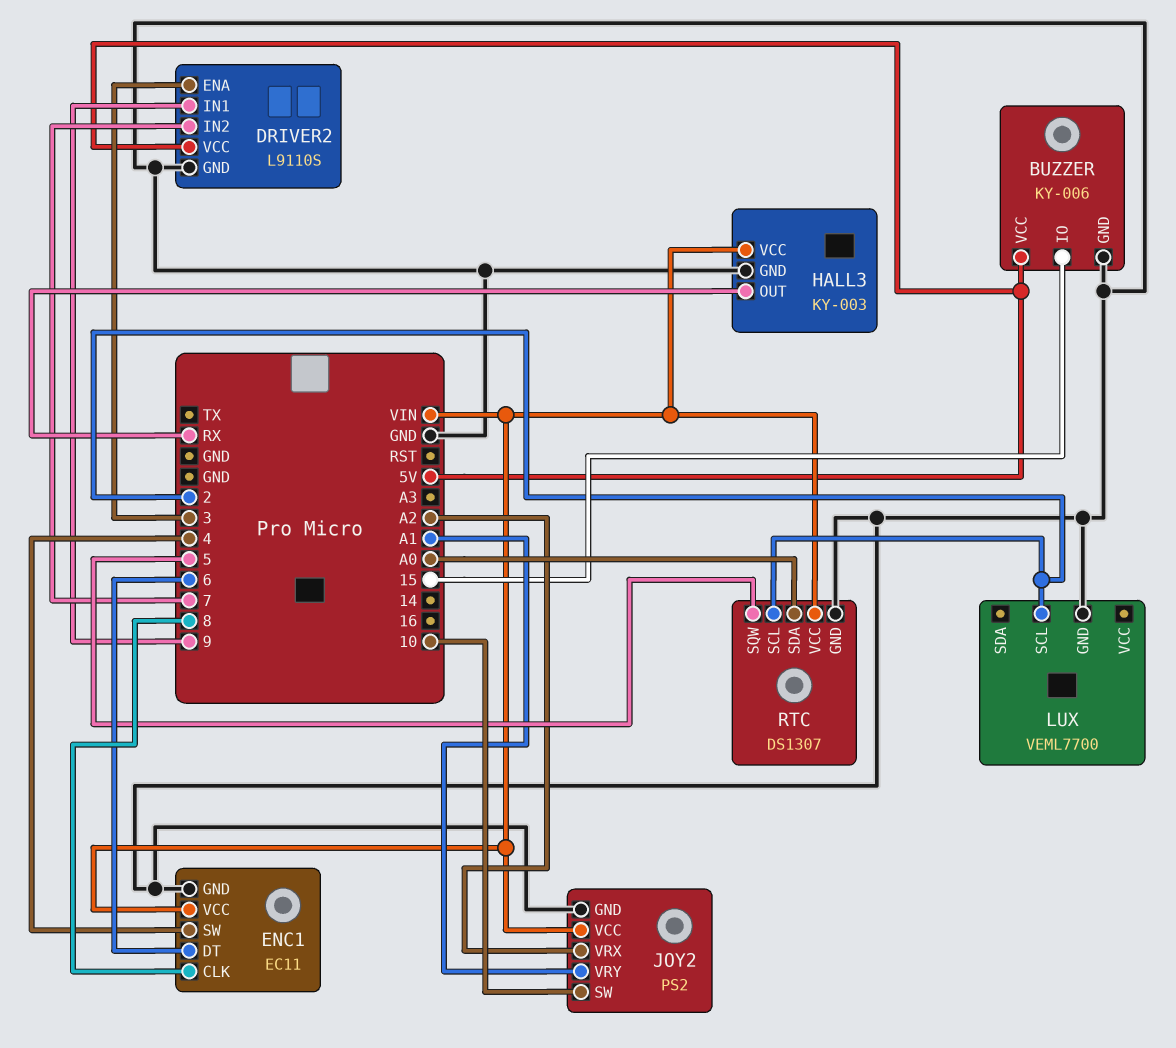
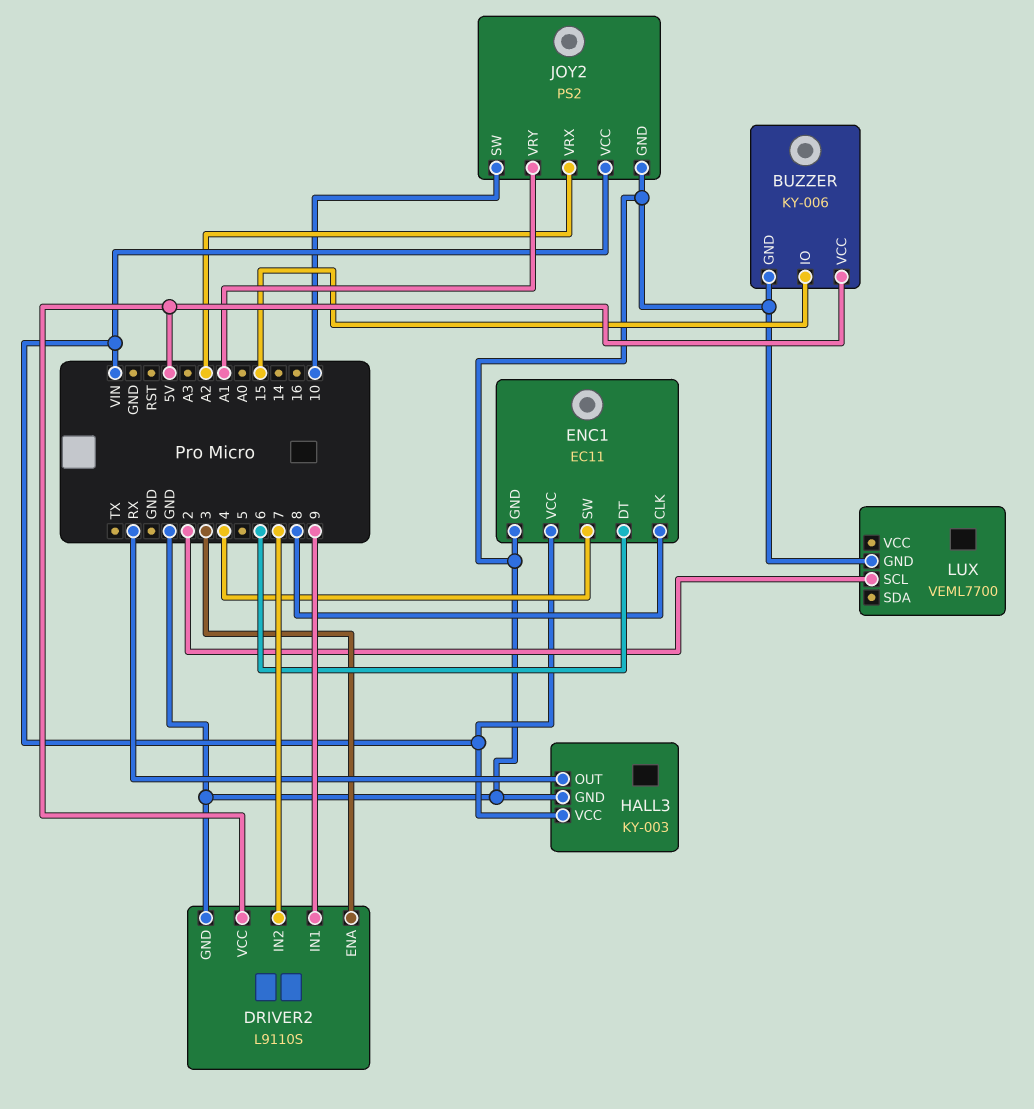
RTC: DS1307 -> none
RTC pin GND: GND -> none
RTC pin SCL: 2 -> none
RTC pin SDA: A0 -> none
RTC pin SQW: 5 -> none
RTC pin VCC: VIN -> none

